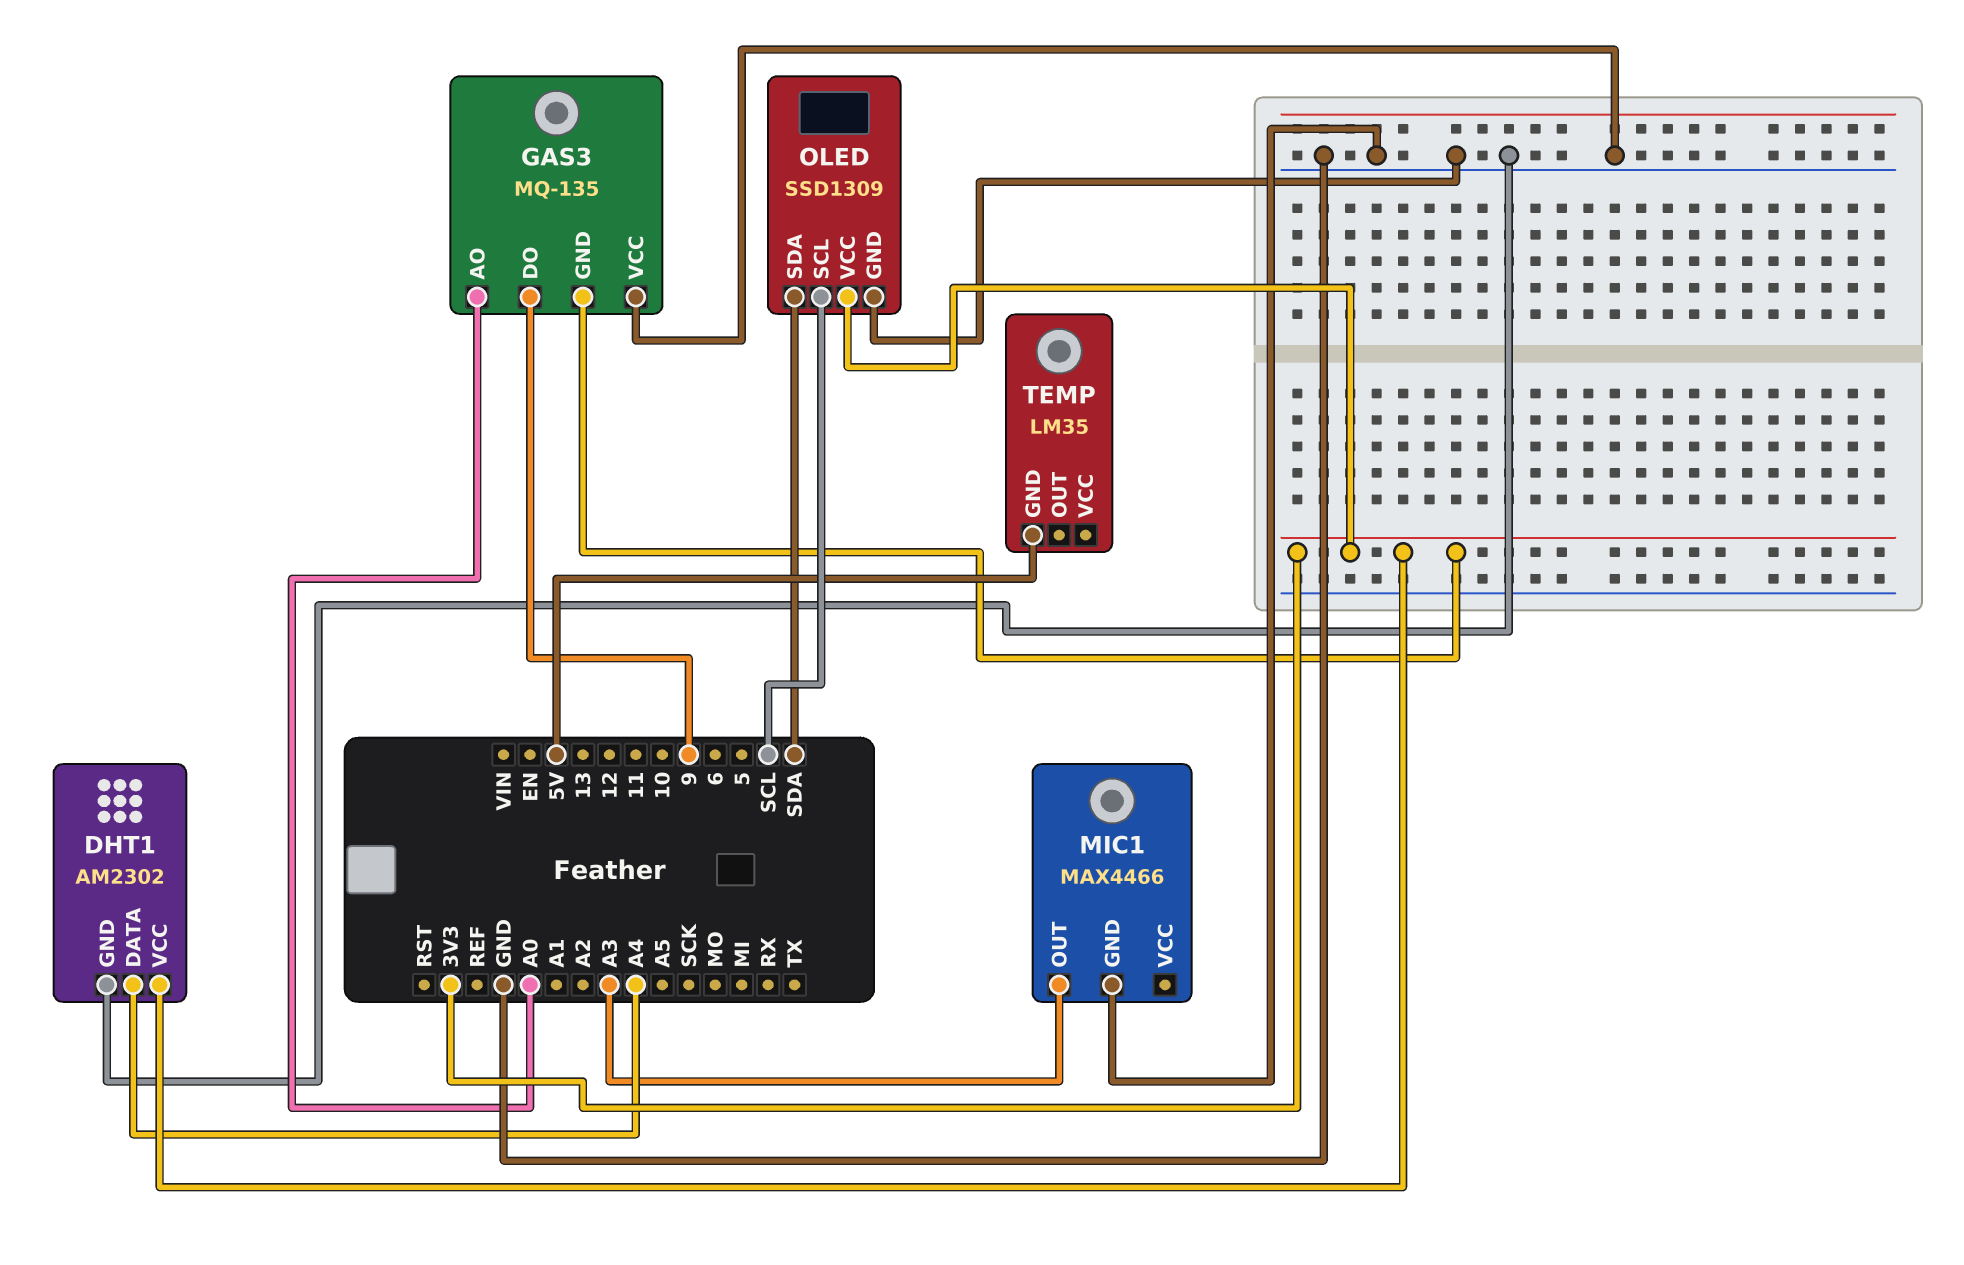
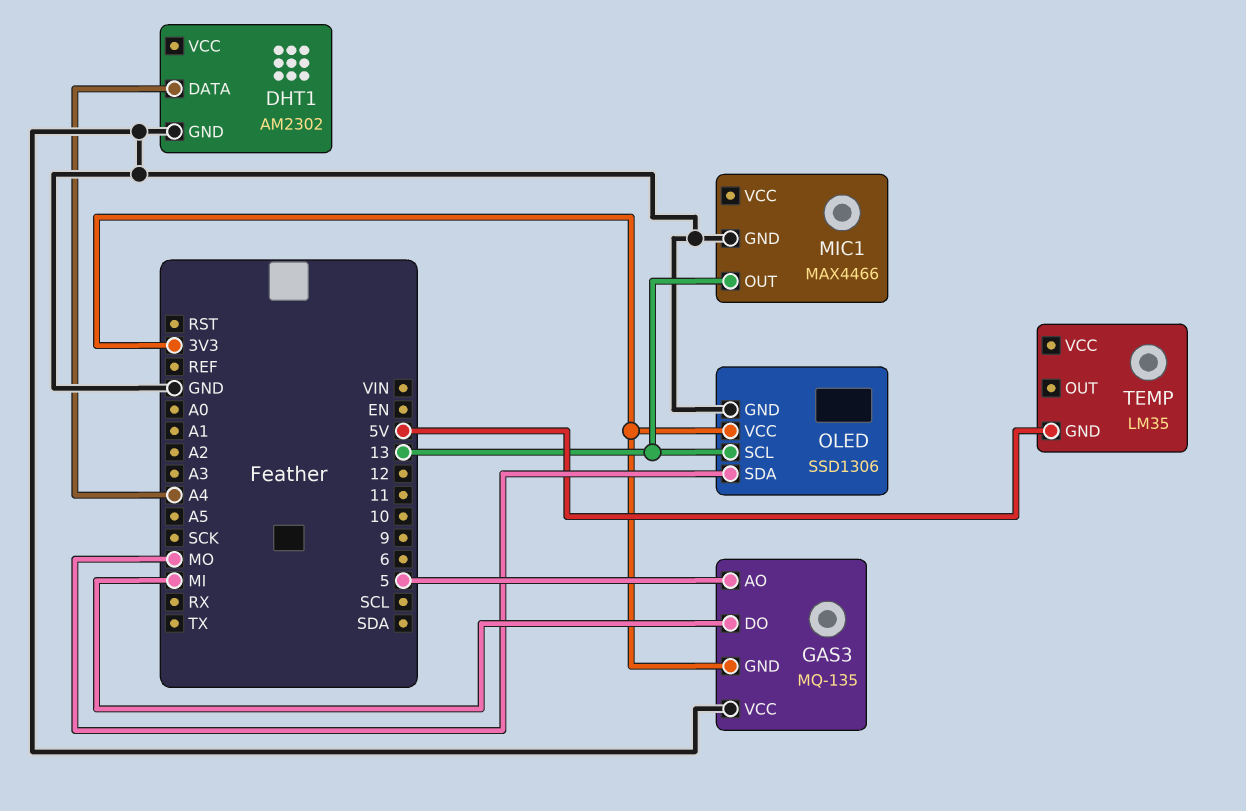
DHT1 pin VCC: 3V3 -> none
GAS3 pin AO: A0 -> 5
GAS3 pin DO: 9 -> MI
MIC1 pin OUT: A3 -> 13
OLED: SSD1309 -> SSD1306
OLED pin SCL: SCL -> 13
OLED pin SDA: SDA -> MO

